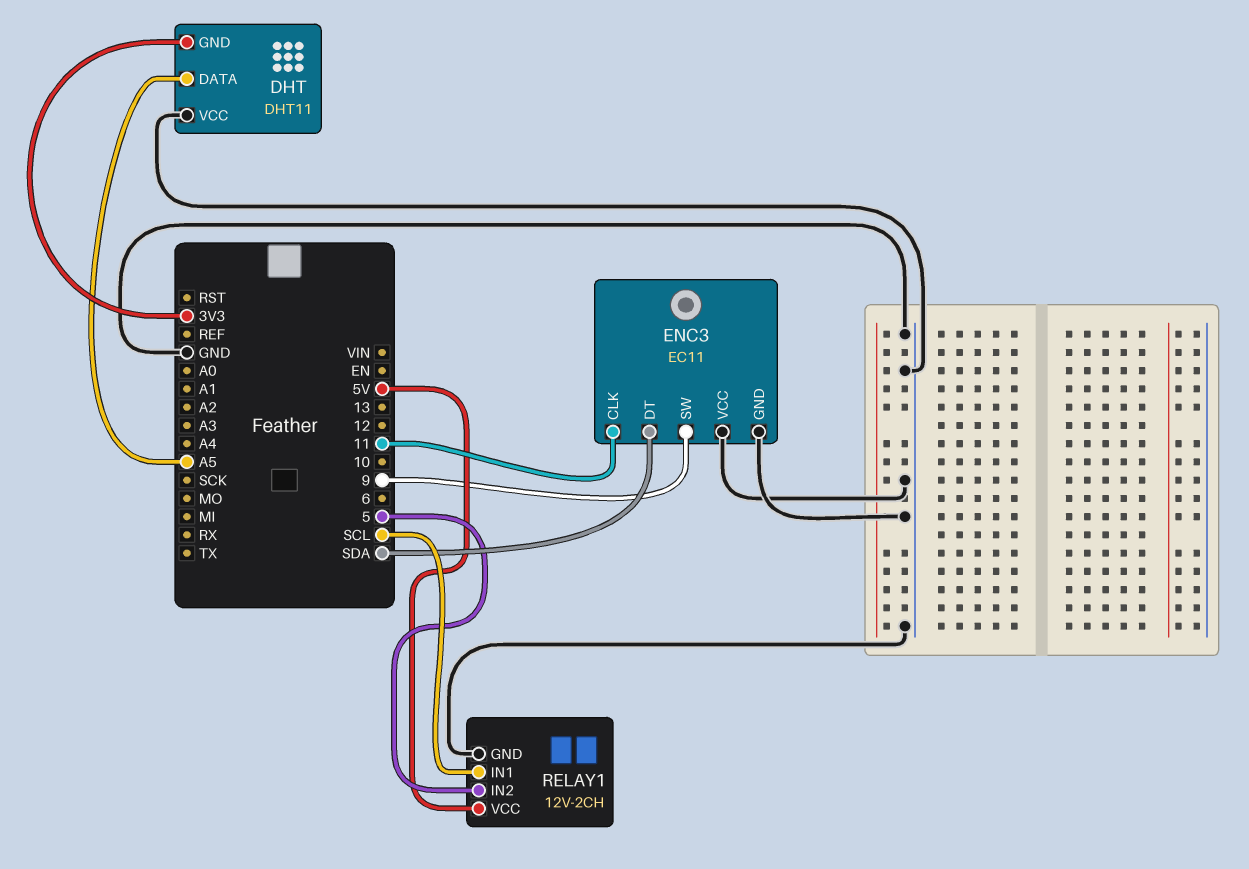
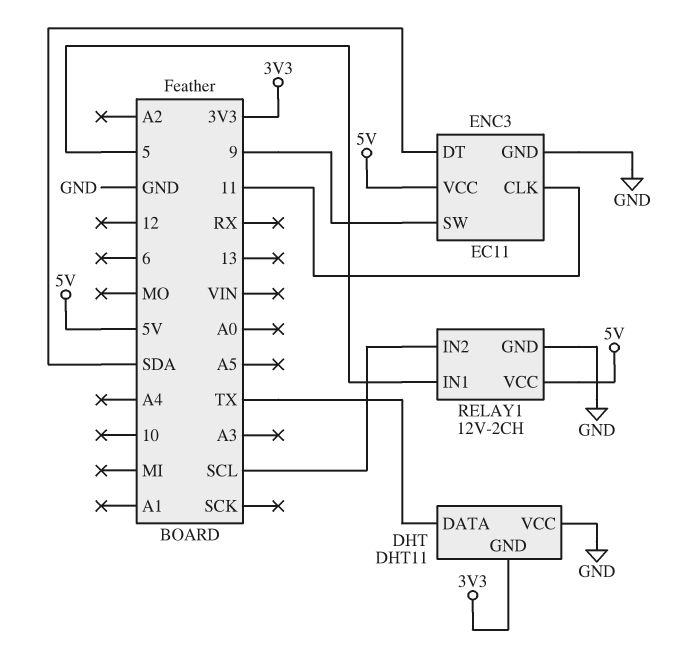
DHT pin DATA: A5 -> TX
ENC3 pin VCC: GND -> 5V
RELAY1 pin IN1: SCL -> 5
RELAY1 pin IN2: 5 -> SCL

